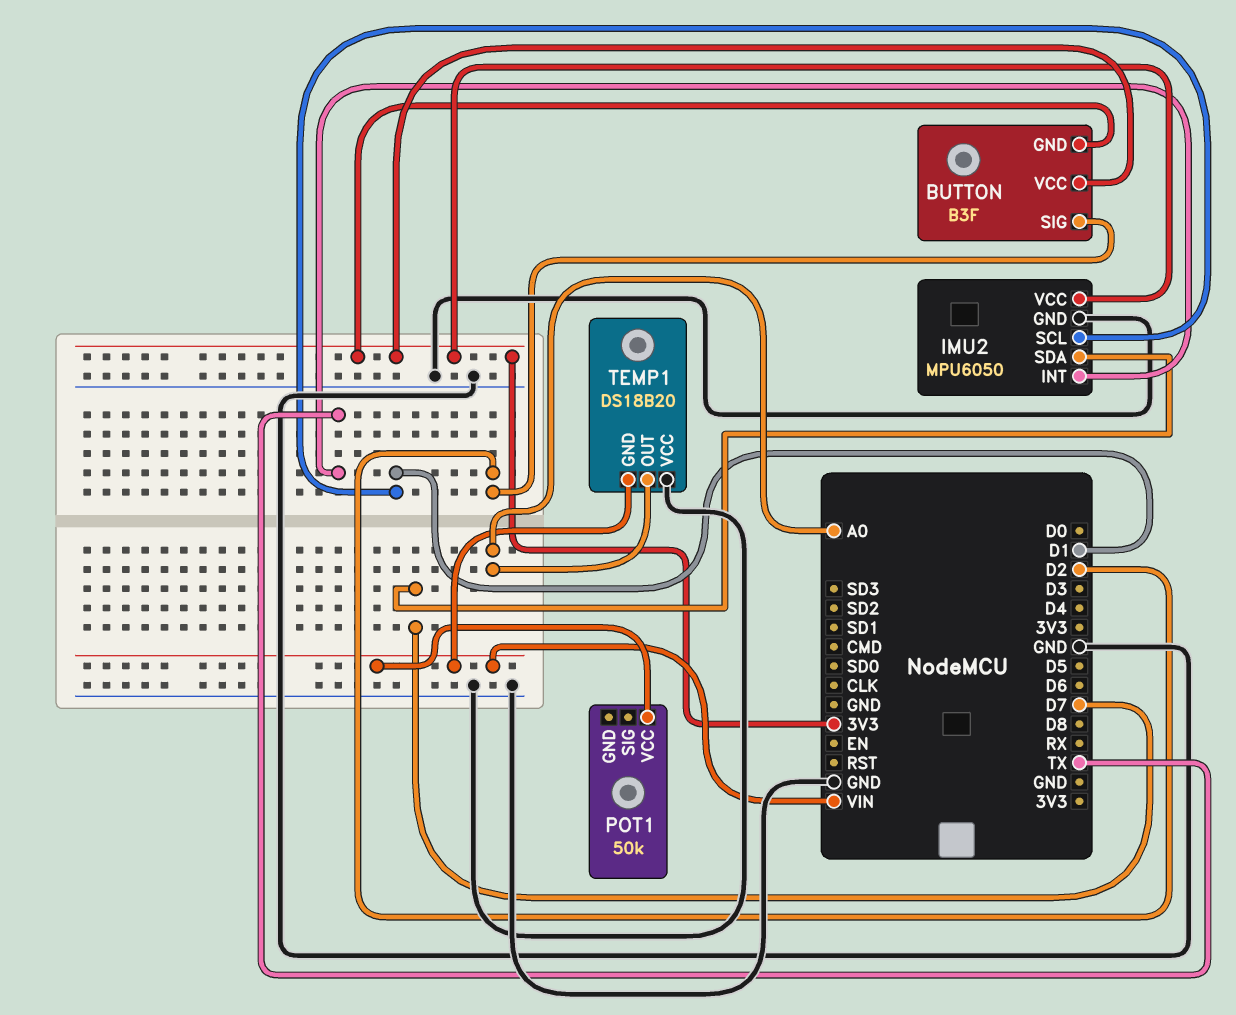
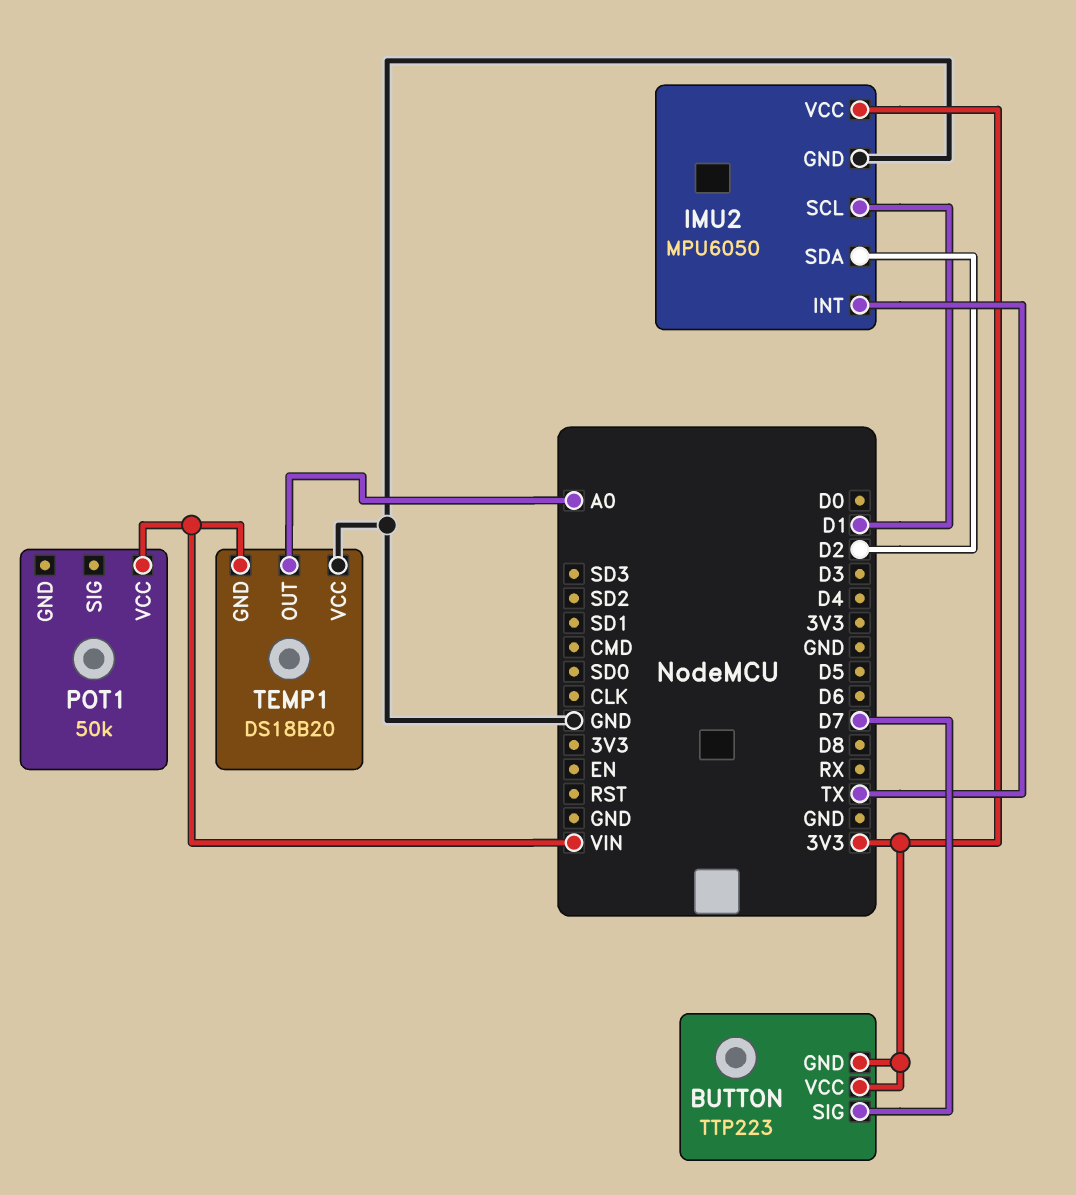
BUTTON: B3F -> TTP223
BUTTON pin SIG: D2 -> D7
IMU2 pin SDA: D7 -> D2

